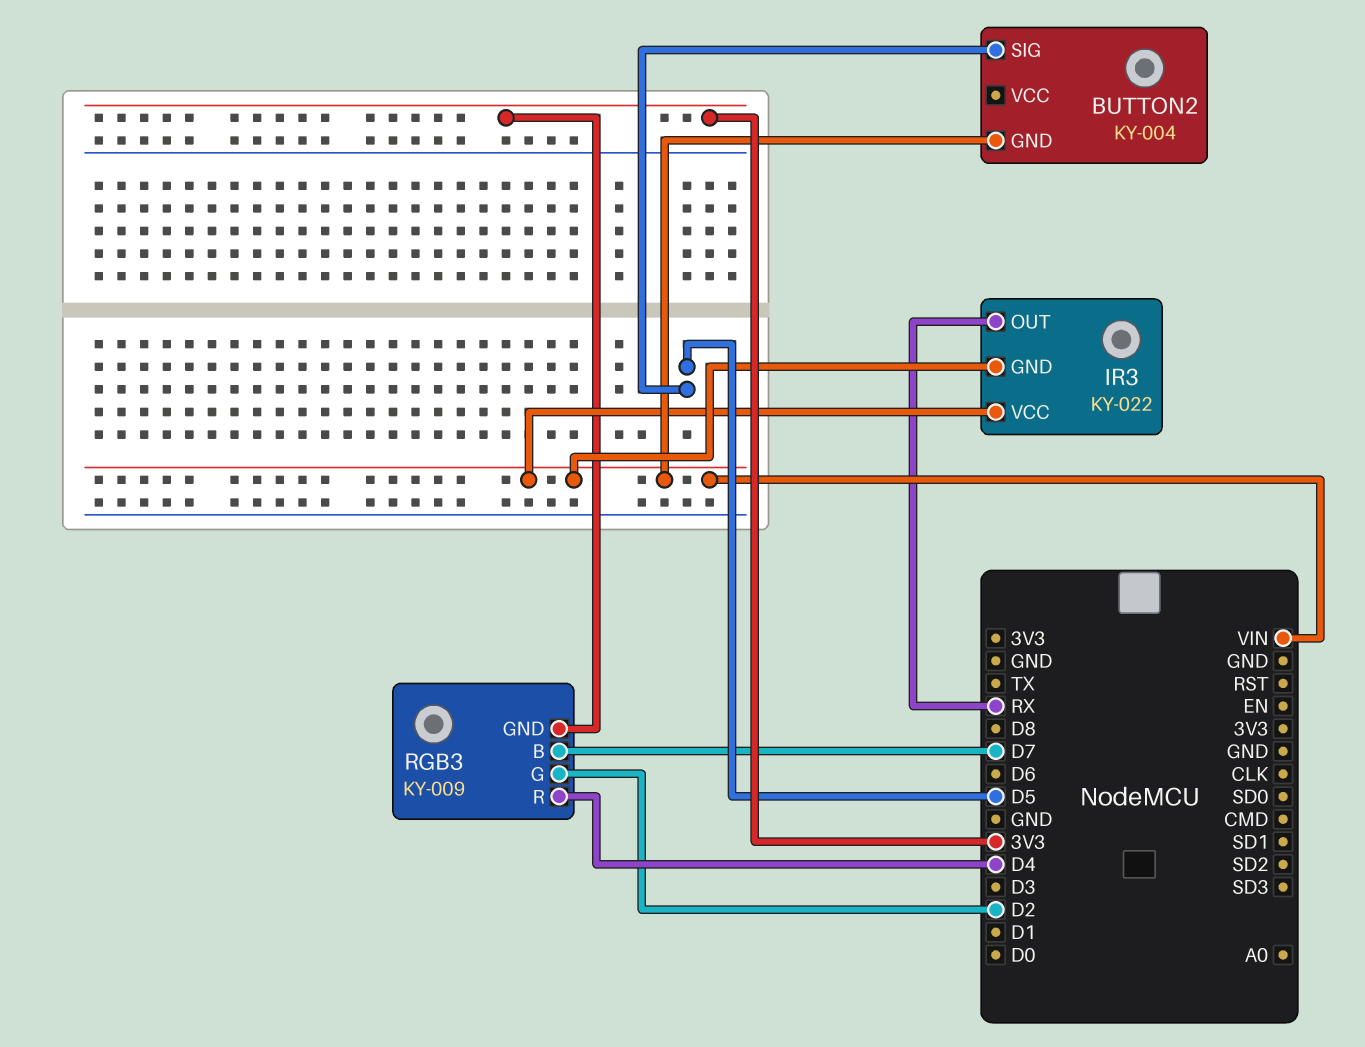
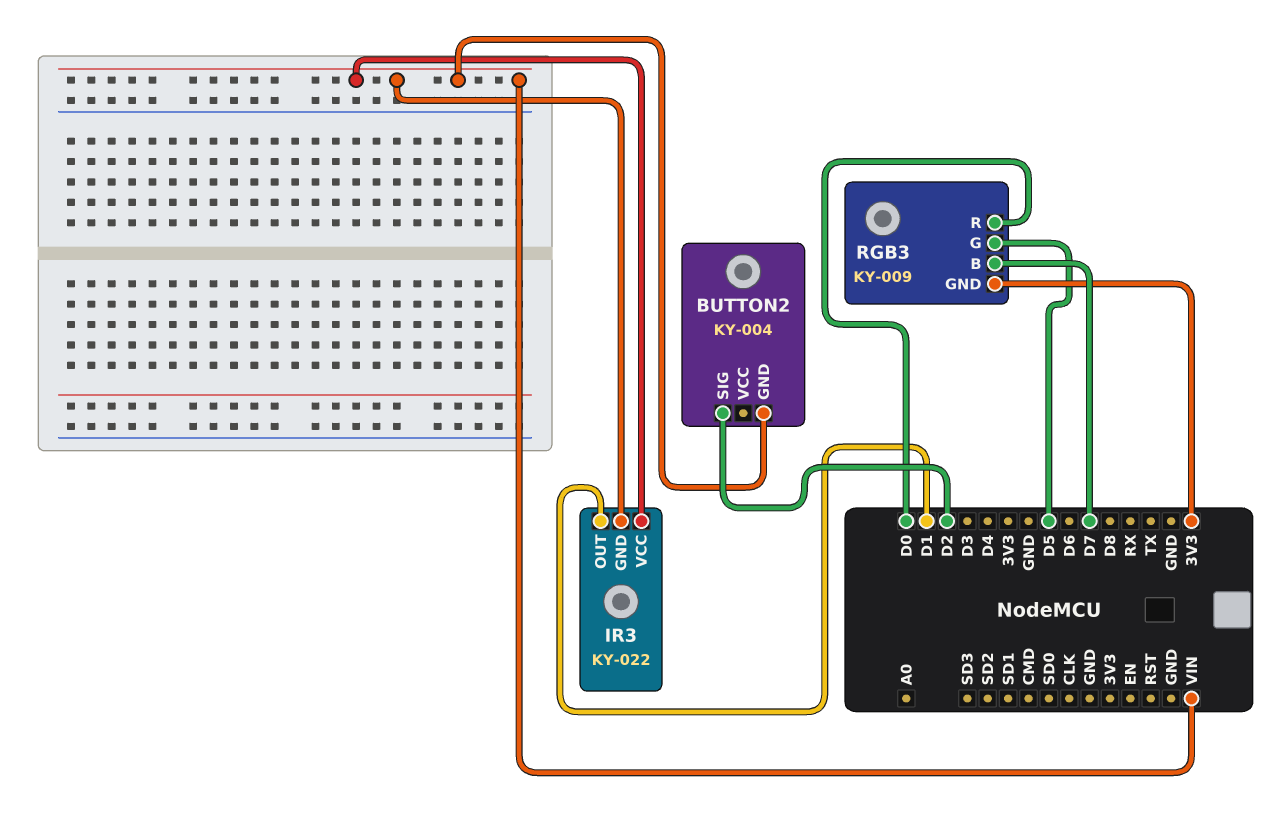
BUTTON2 pin SIG: D5 -> D2
IR3 pin OUT: RX -> D1
RGB3 pin G: D2 -> D5
RGB3 pin R: D4 -> D0

